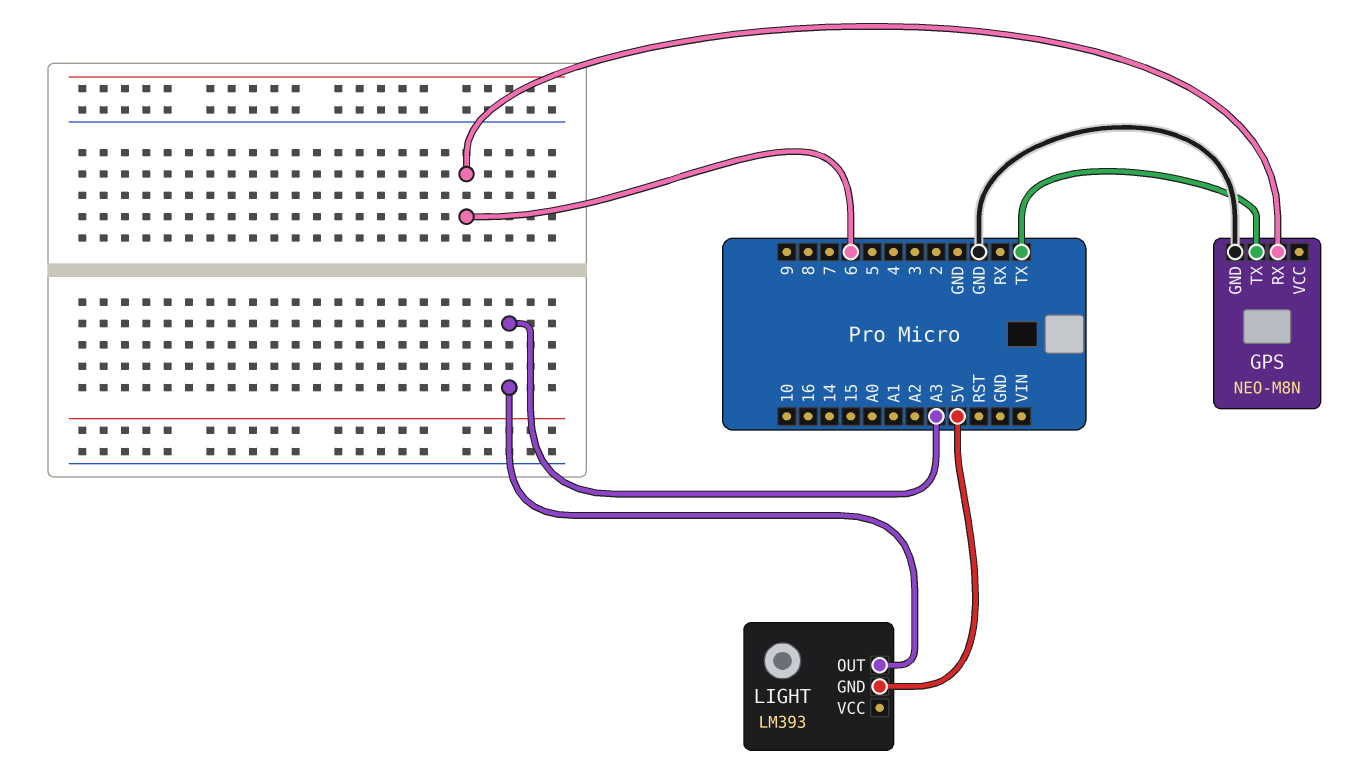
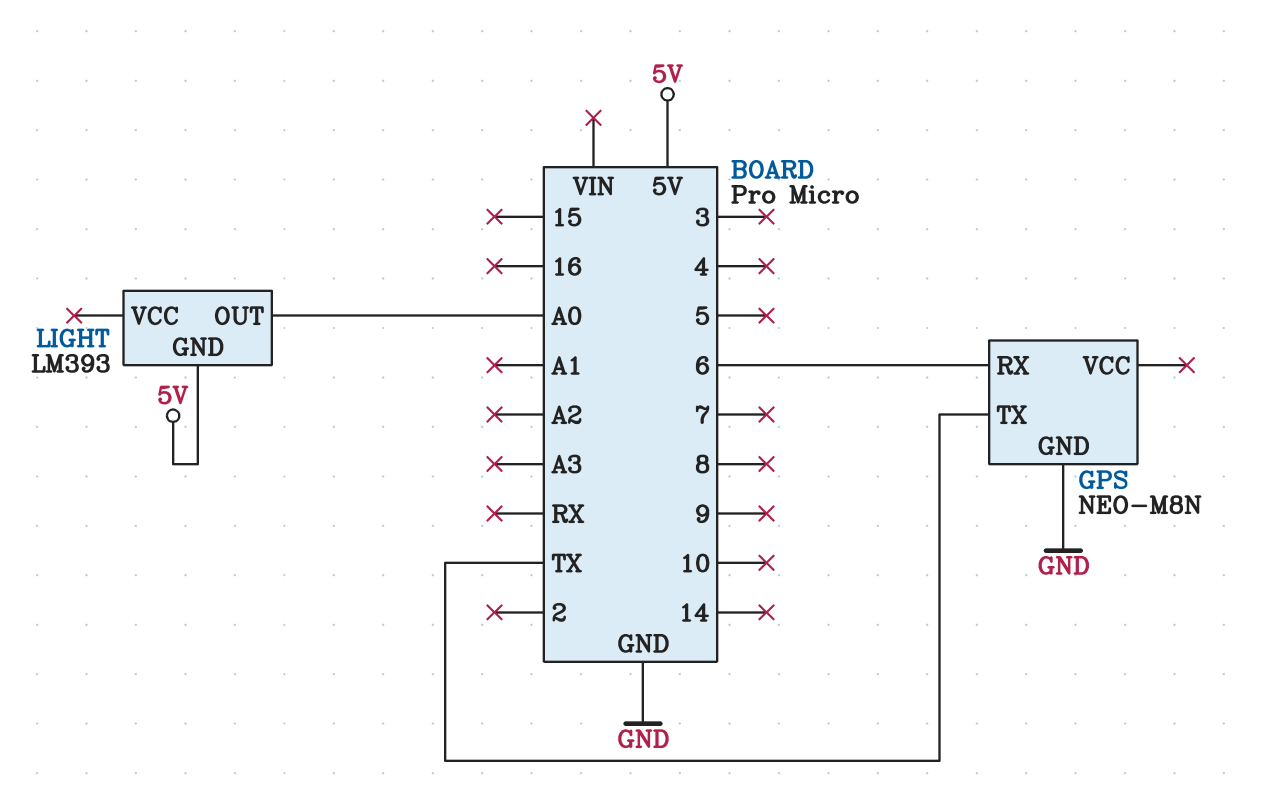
LIGHT pin OUT: A3 -> A0

